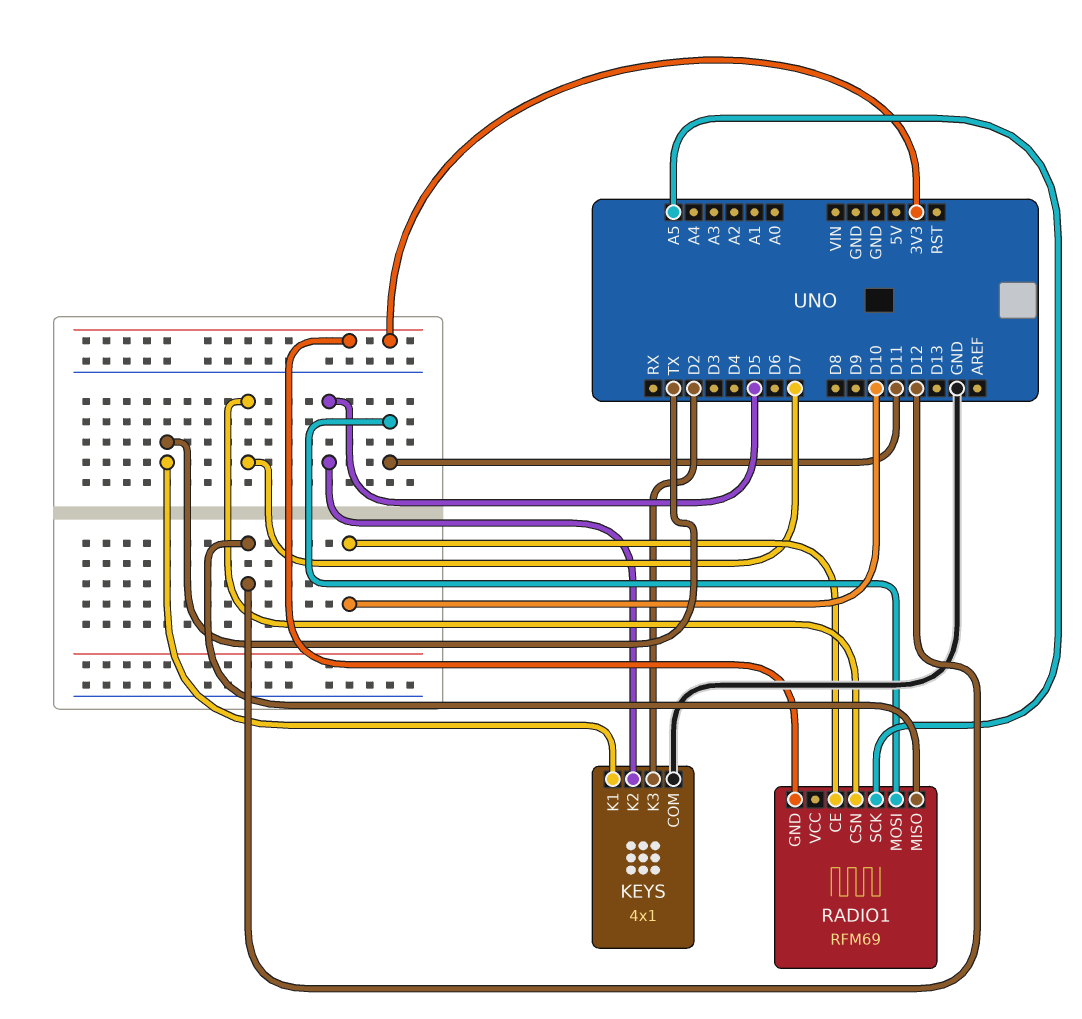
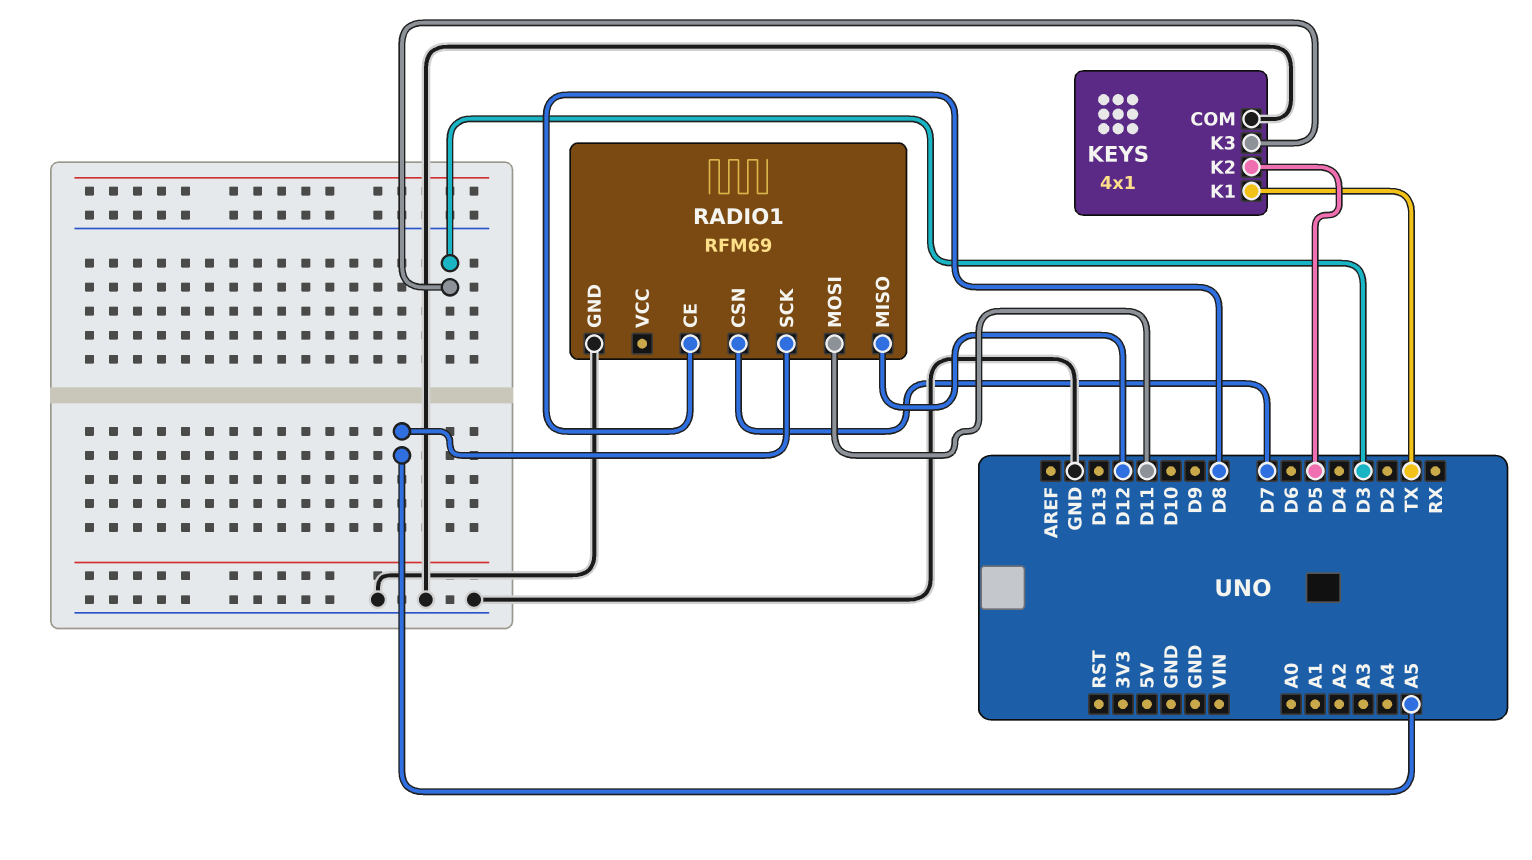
KEYS pin K3: D2 -> D3
RADIO1 pin CE: D10 -> D8
RADIO1 pin GND: 3V3 -> GND

